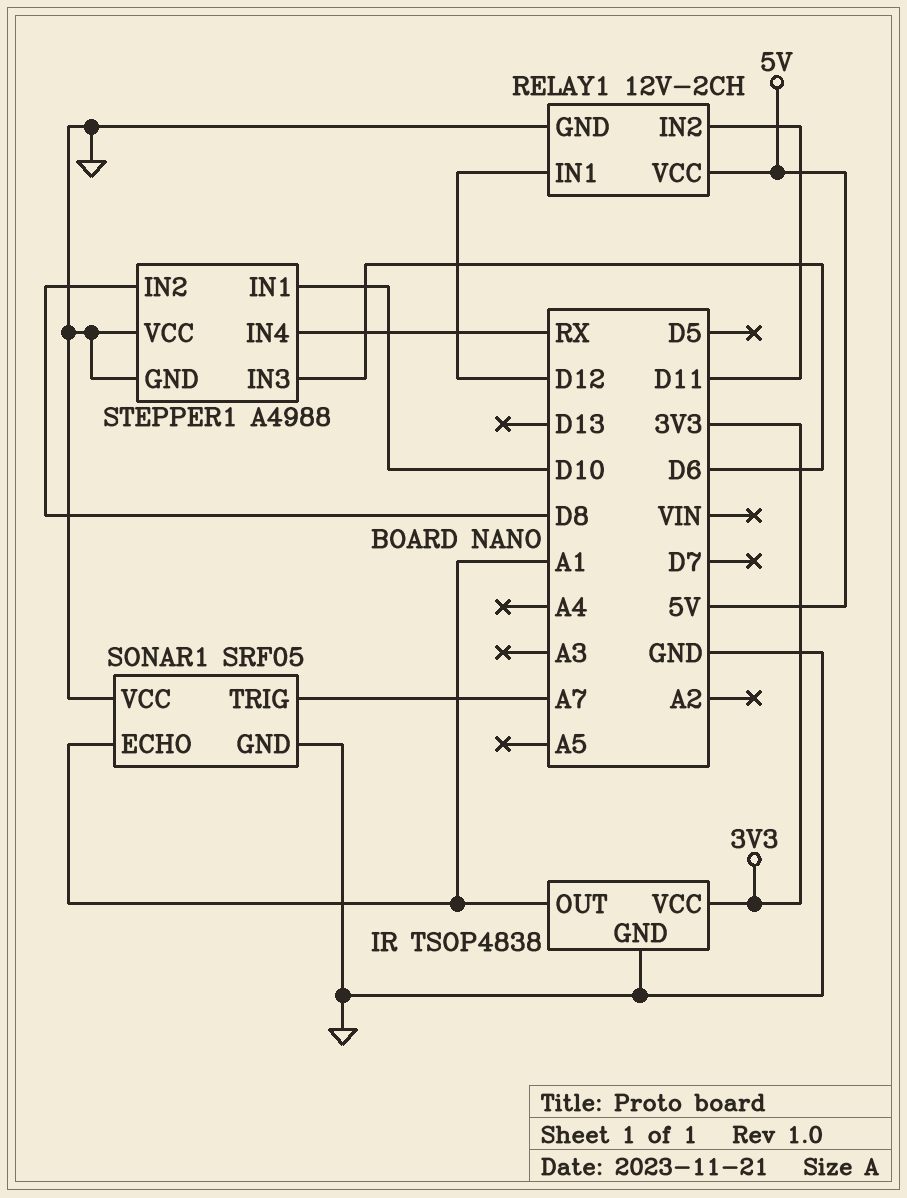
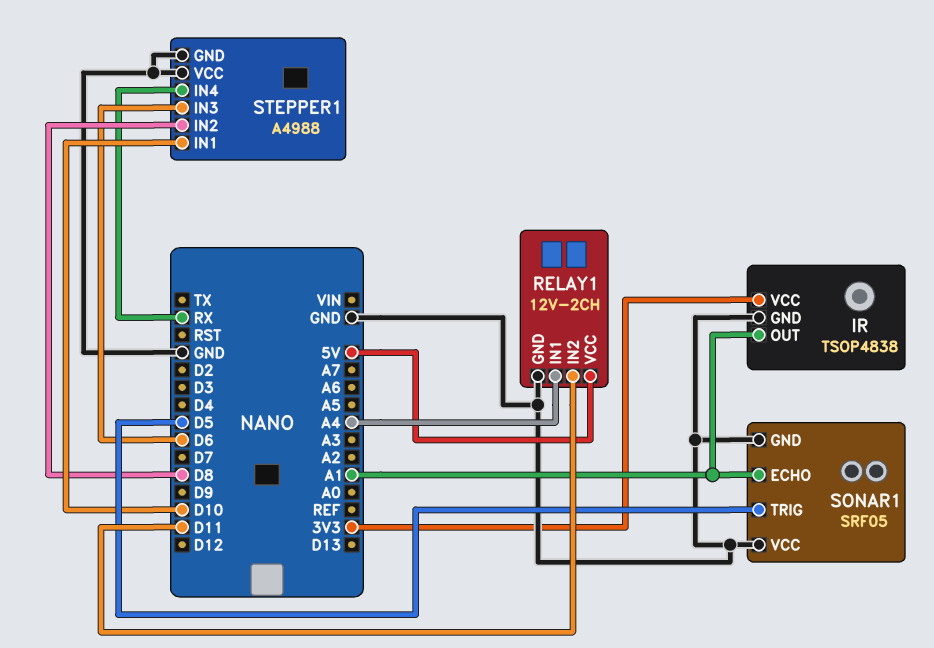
RELAY1 pin IN1: D12 -> A4
SONAR1 pin TRIG: A7 -> D5

